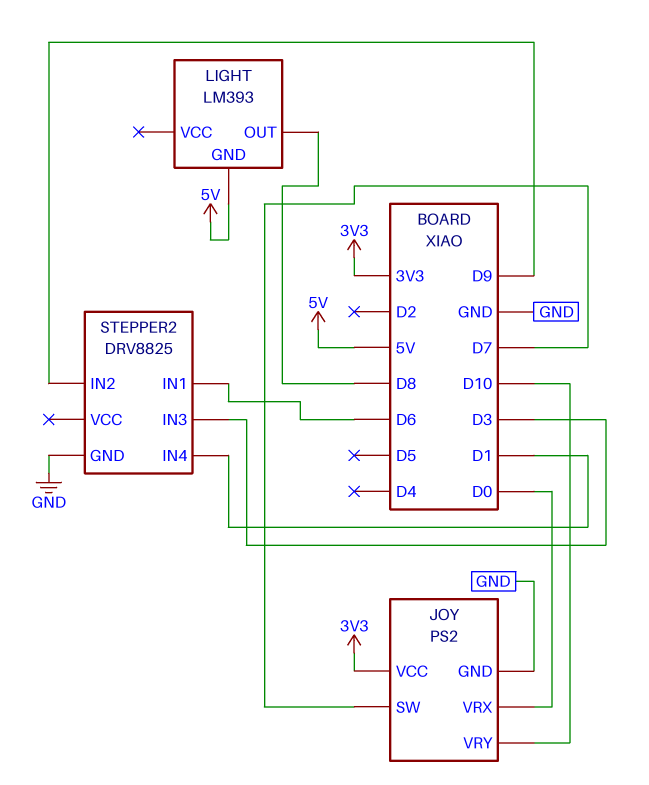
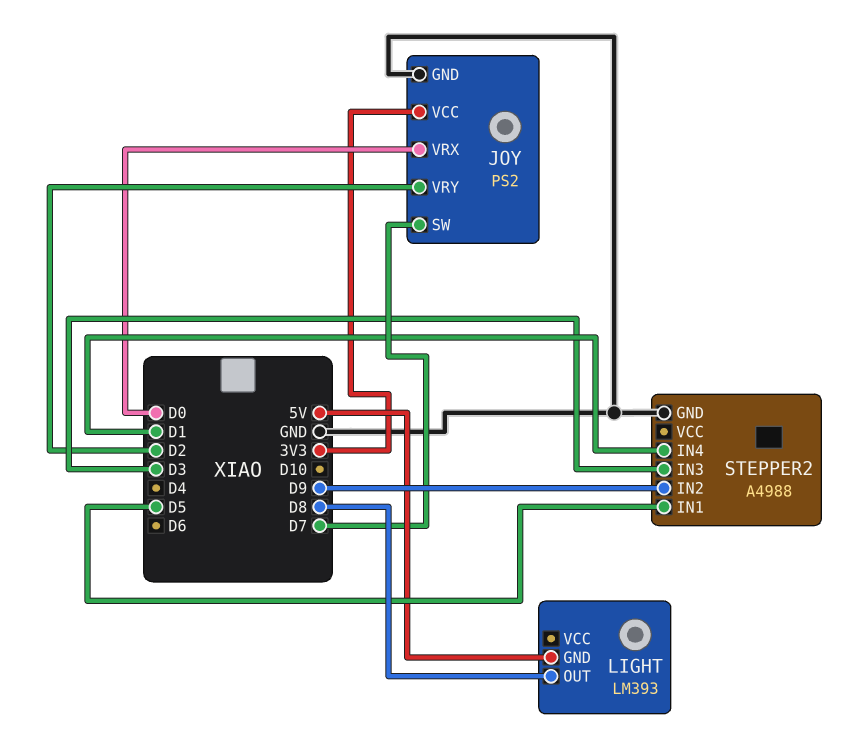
JOY pin VRY: D10 -> D2
STEPPER2: DRV8825 -> A4988
STEPPER2 pin IN1: D6 -> D5

